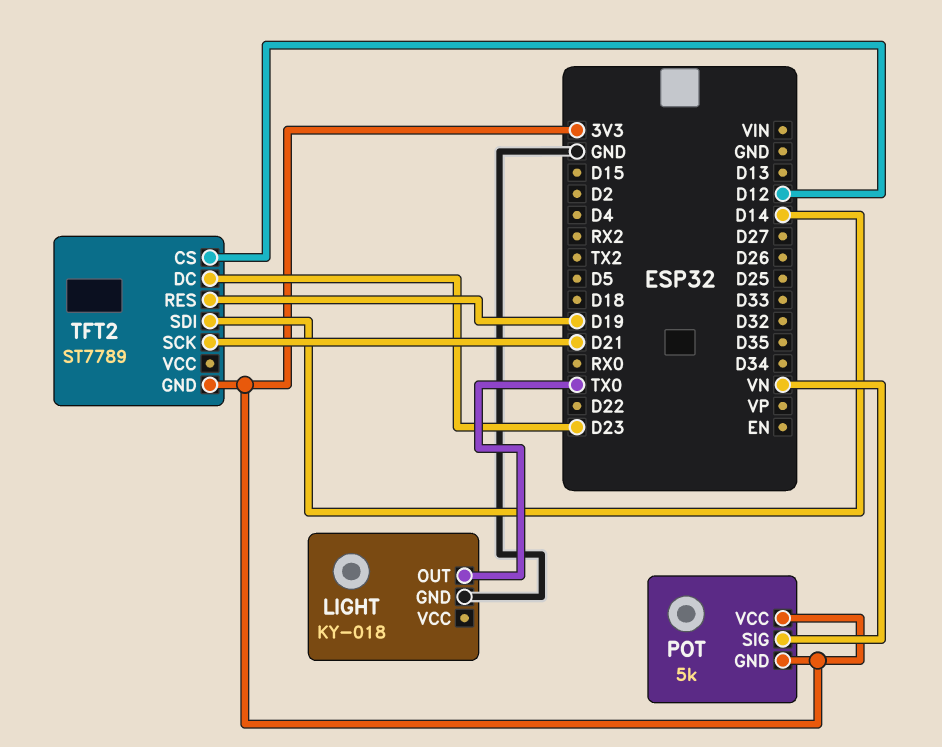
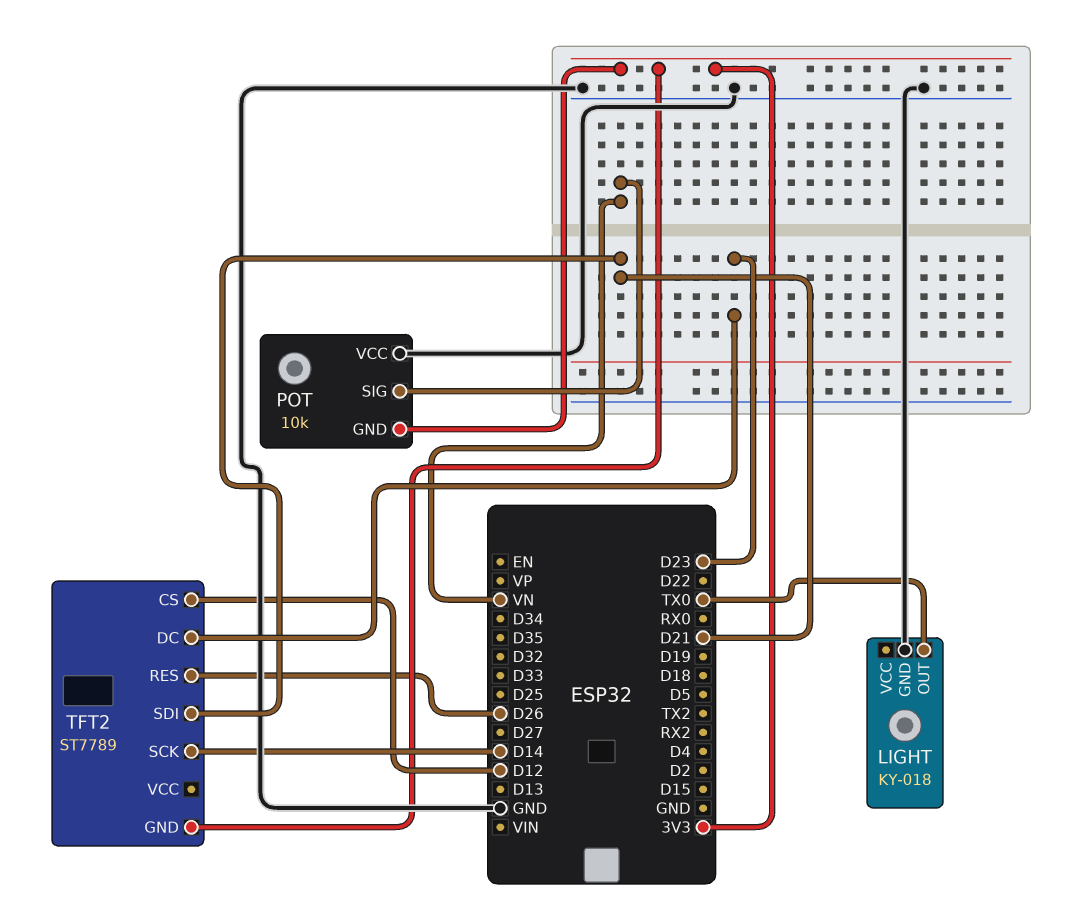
POT: 5k -> 10k
POT pin VCC: 3V3 -> GND
TFT2 pin RES: D19 -> D26
TFT2 pin SCK: D21 -> D14
TFT2 pin SDI: D14 -> D21

